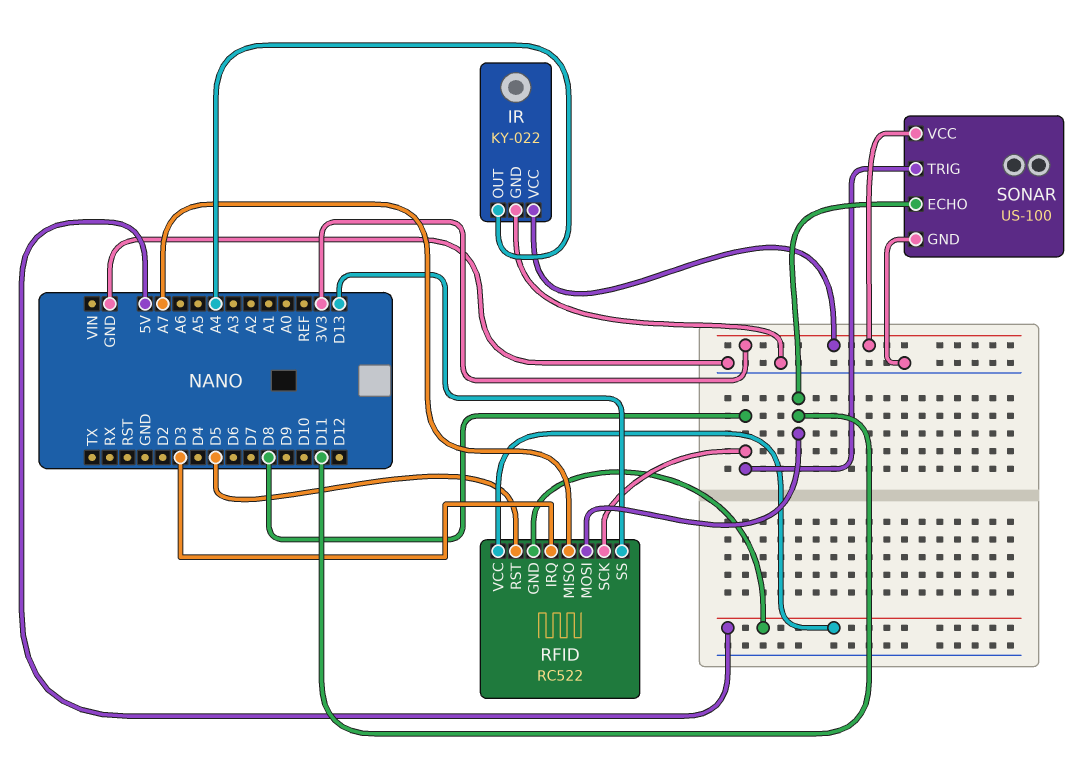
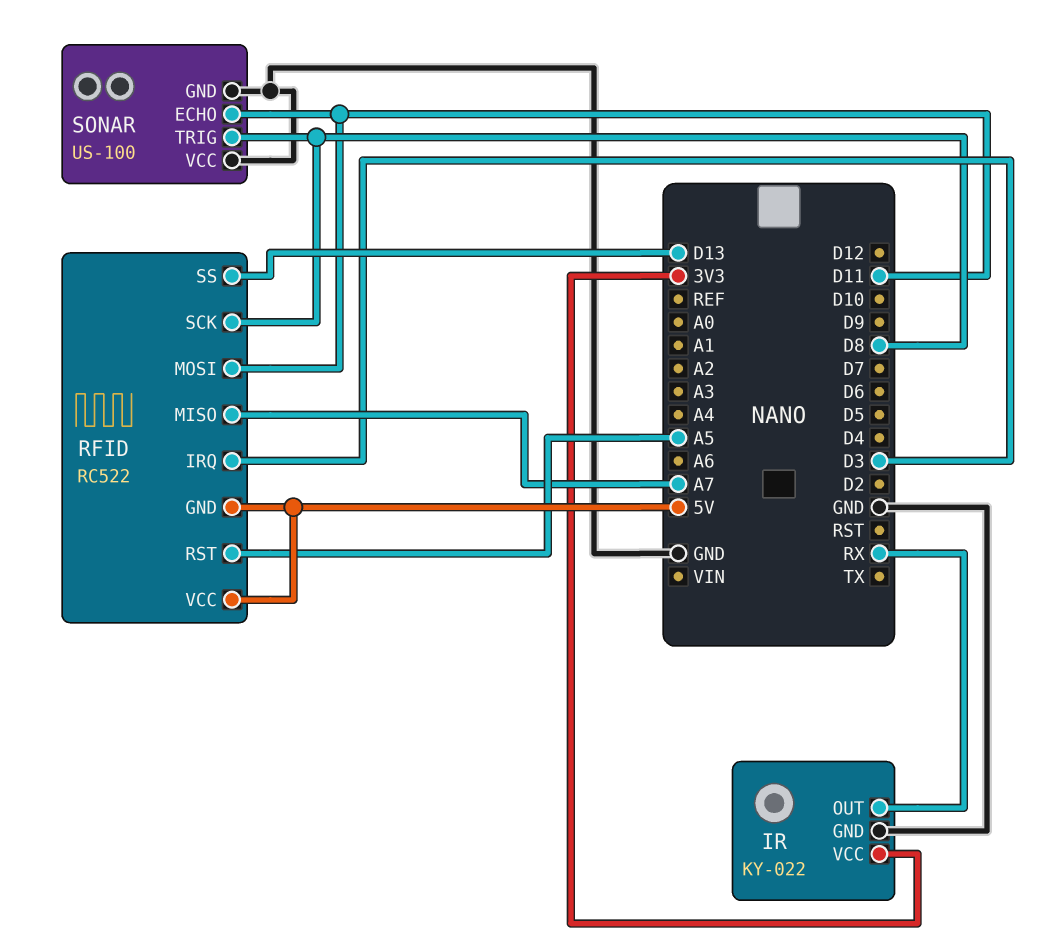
IR pin OUT: A4 -> RX
RFID pin RST: D5 -> A5
SONAR pin VCC: 3V3 -> GND

